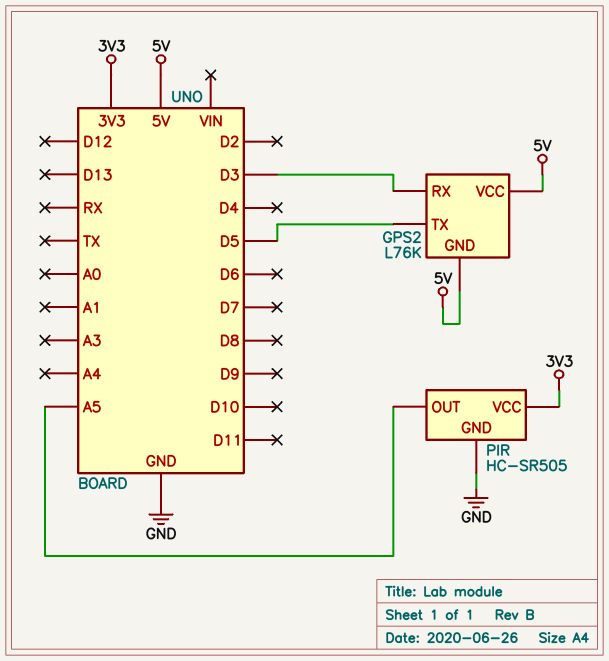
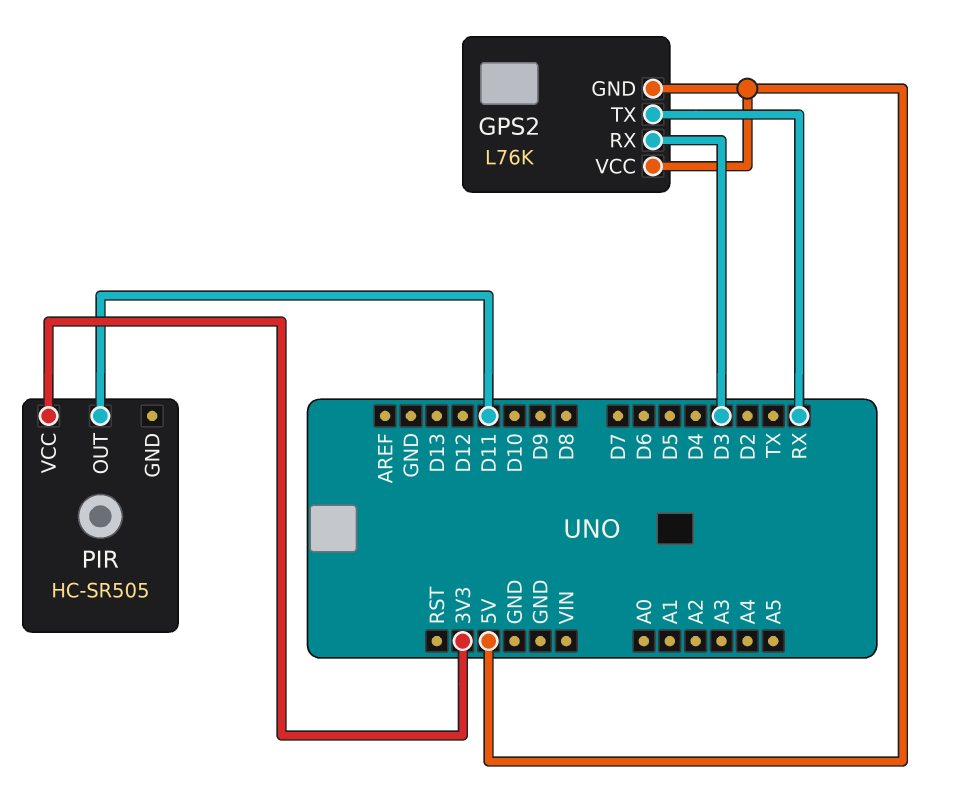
GPS2 pin TX: D5 -> RX
PIR pin GND: GND -> none
PIR pin OUT: A5 -> D11

